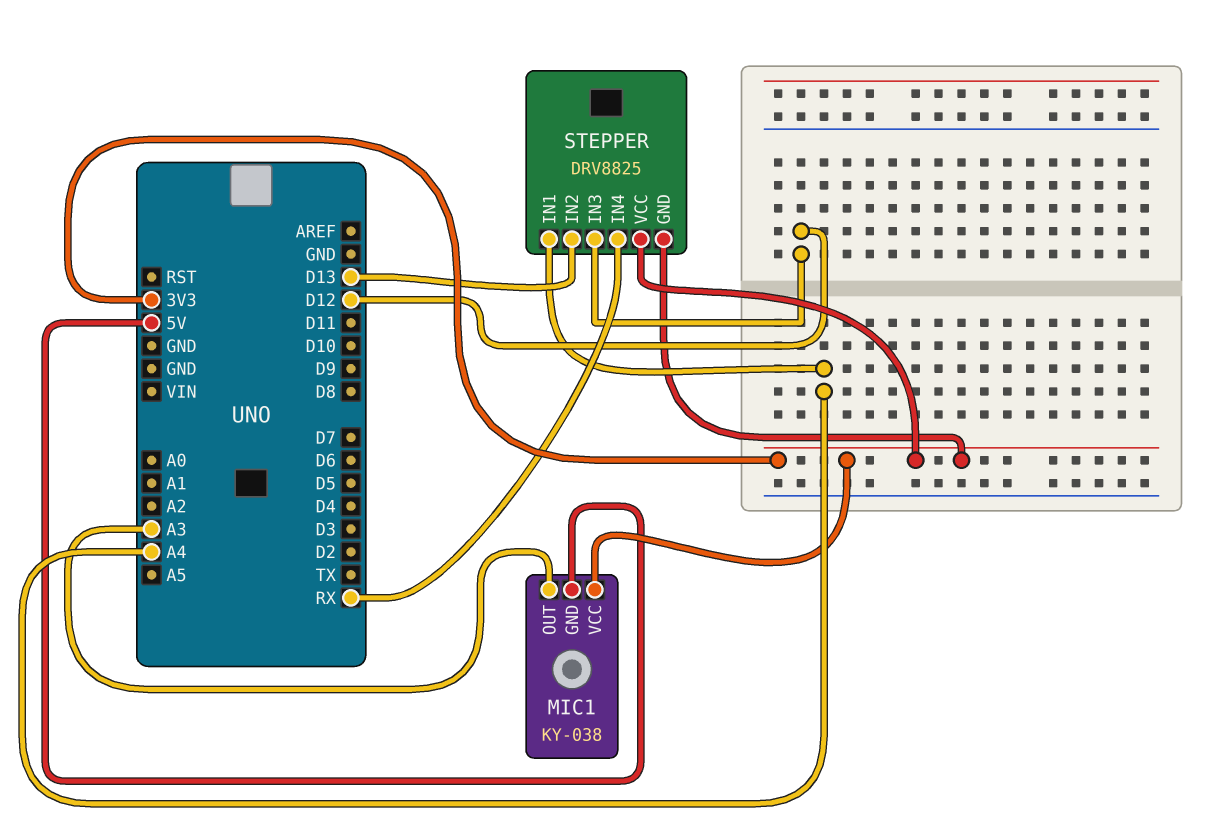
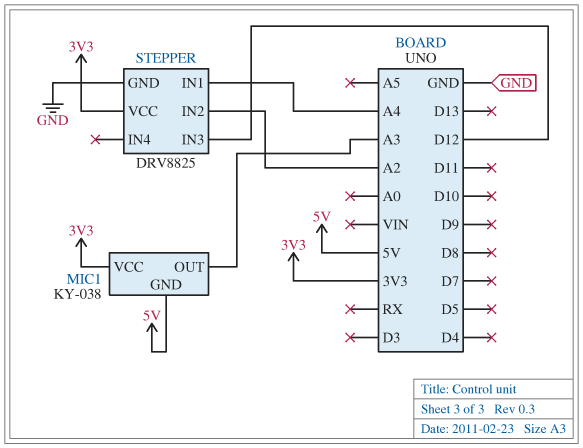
STEPPER pin GND: 3V3 -> GND
STEPPER pin IN2: D13 -> A2
STEPPER pin IN4: RX -> none

